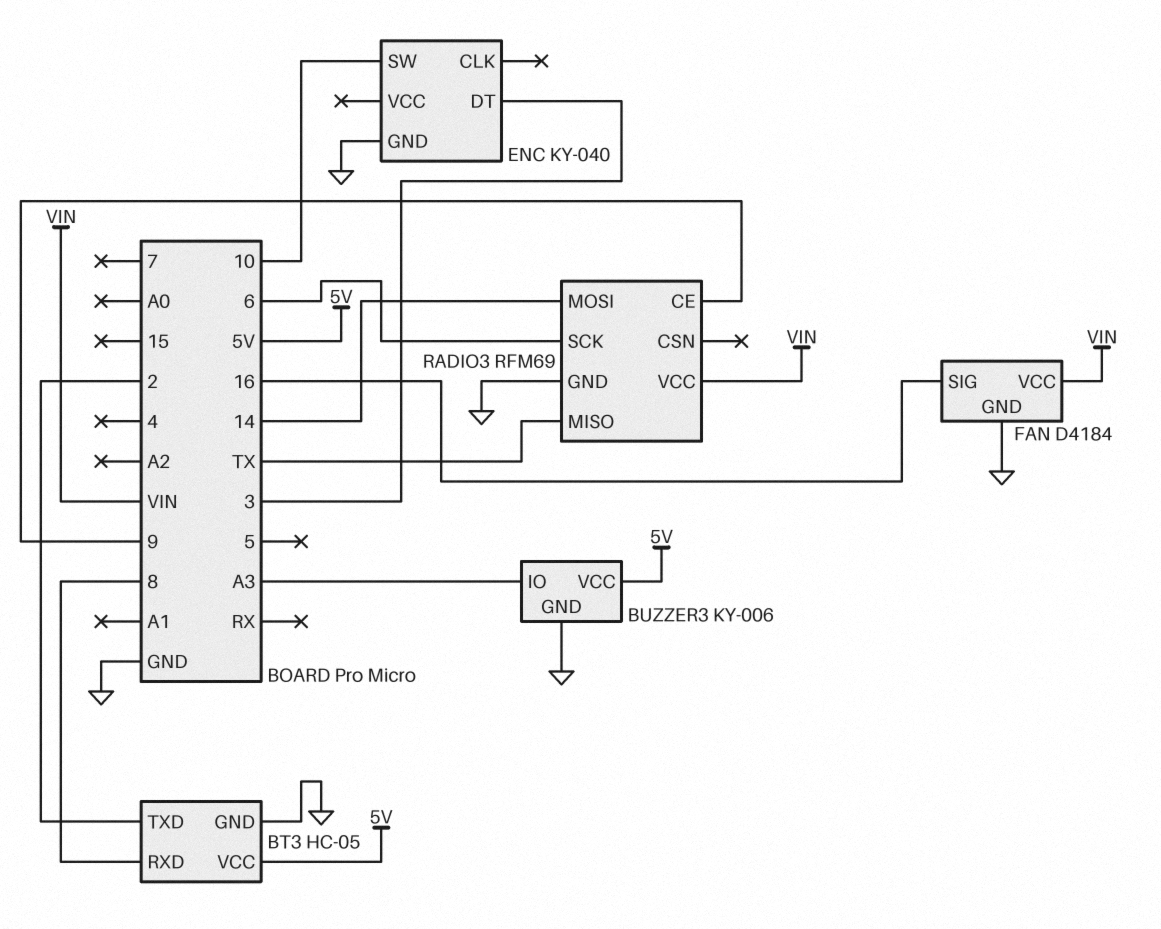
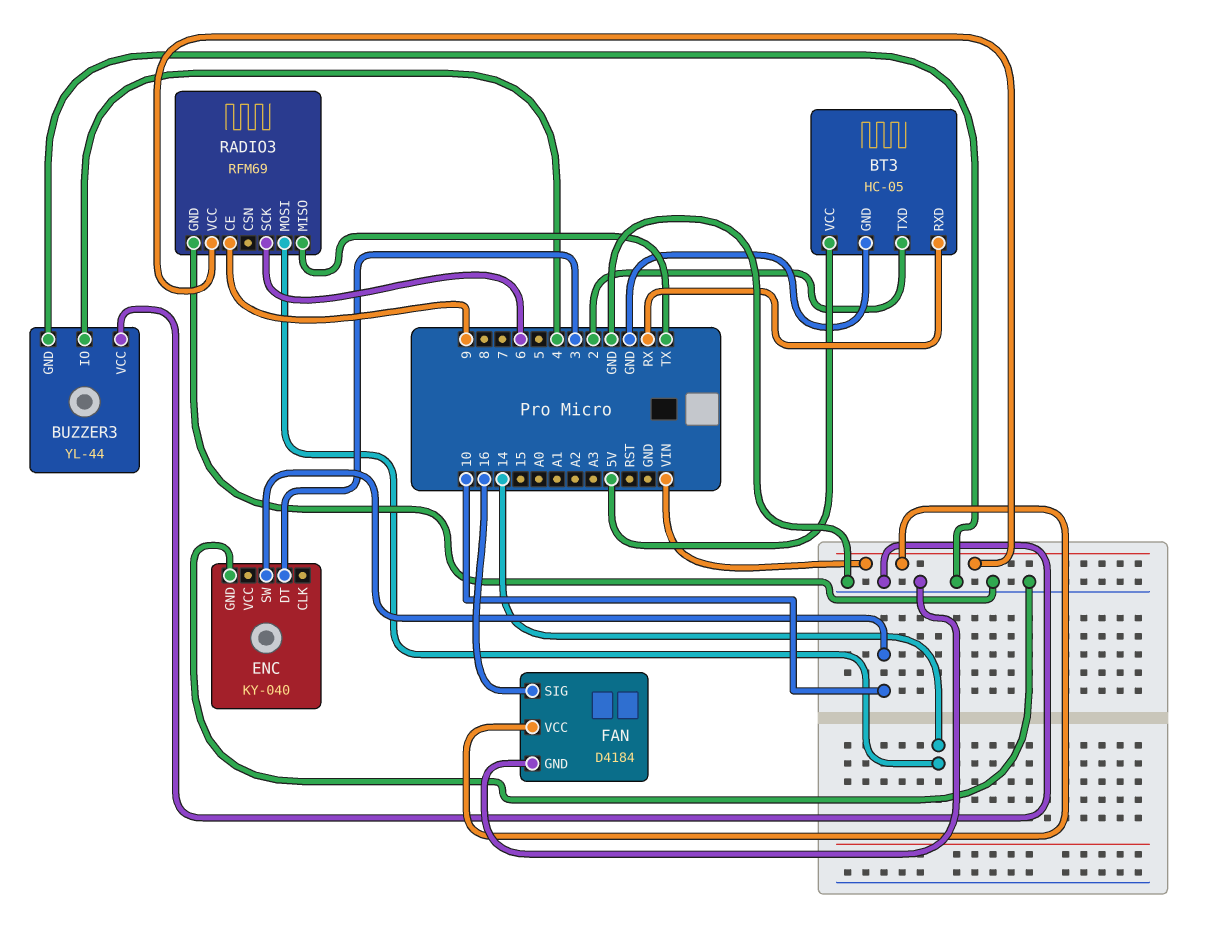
BT3 pin RXD: 8 -> RX
BUZZER3: KY-006 -> YL-44
BUZZER3 pin IO: A3 -> 4
BUZZER3 pin VCC: 5V -> GND

